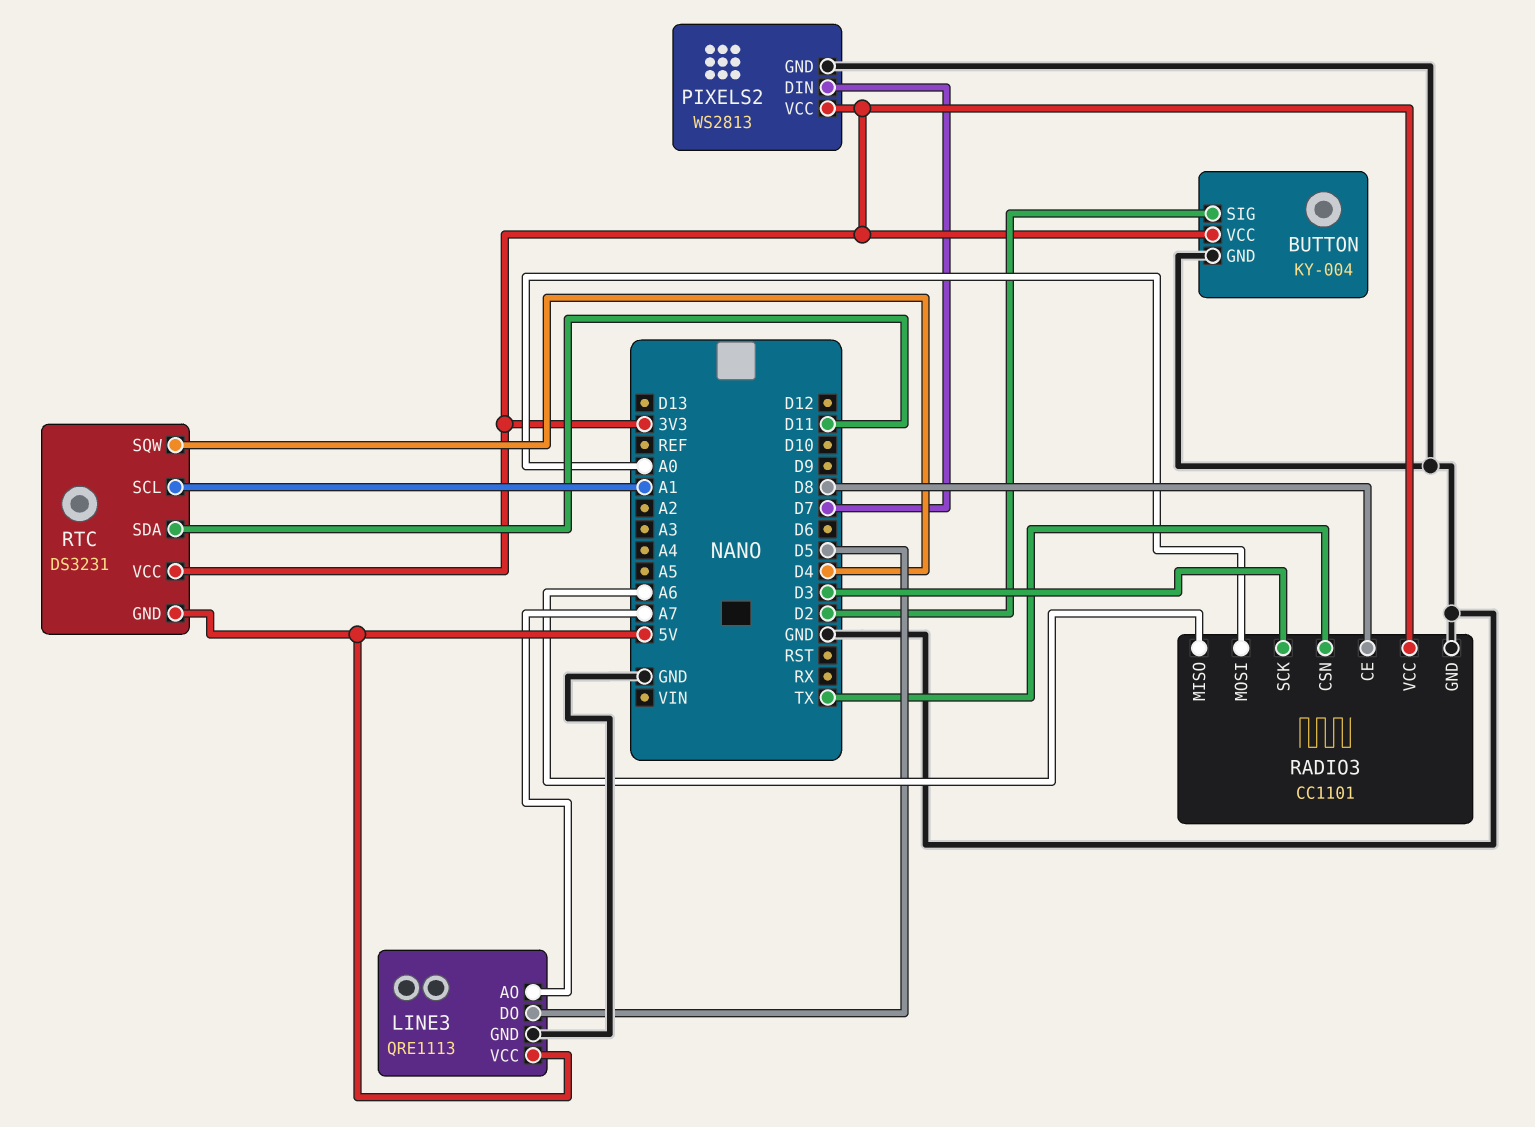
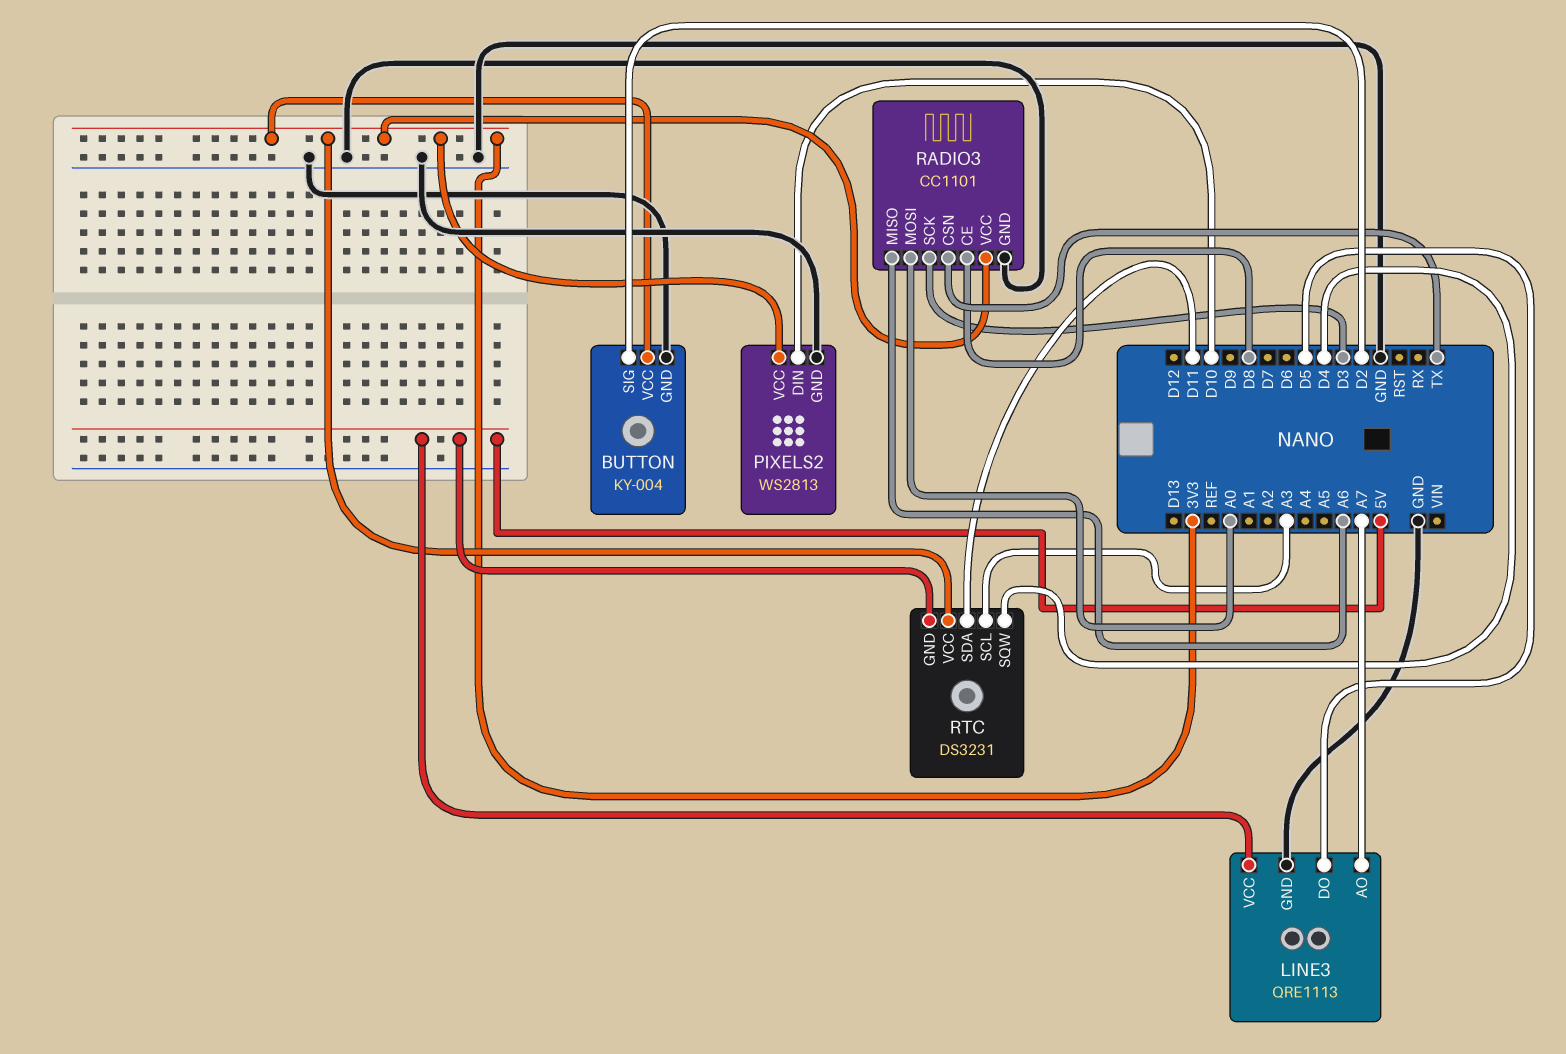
PIXELS2 pin DIN: D7 -> D10
RTC pin SCL: A1 -> A3

